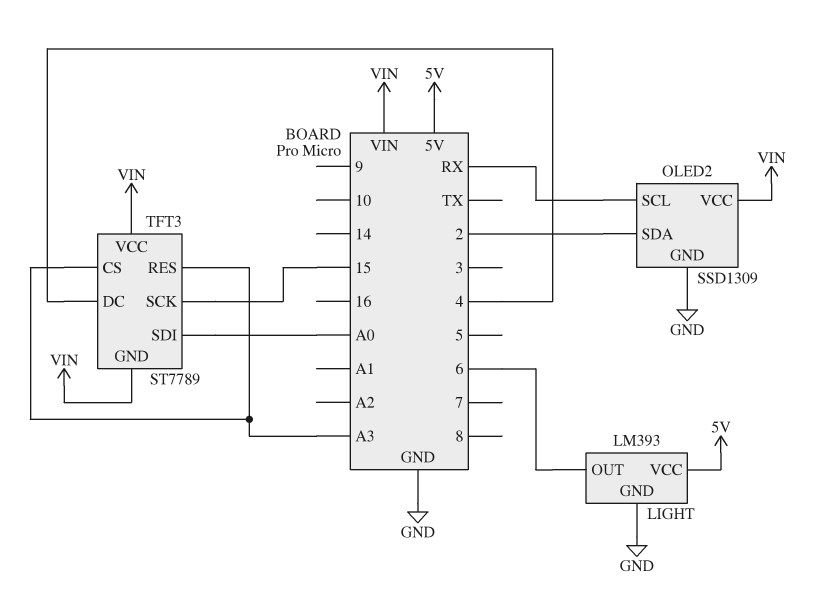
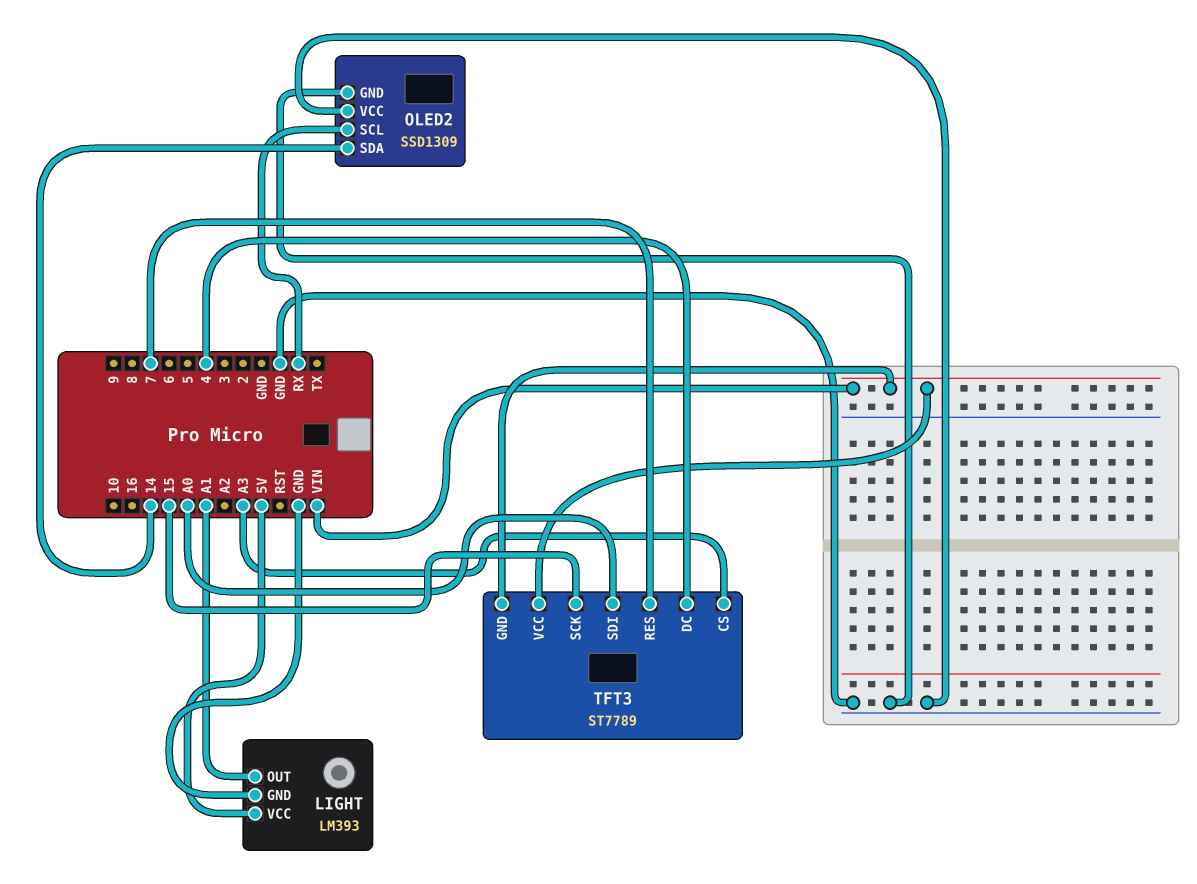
LIGHT pin OUT: 6 -> A1
OLED2 pin SDA: 2 -> 14
OLED2 pin VCC: VIN -> GND
TFT3 pin RES: A3 -> 7

